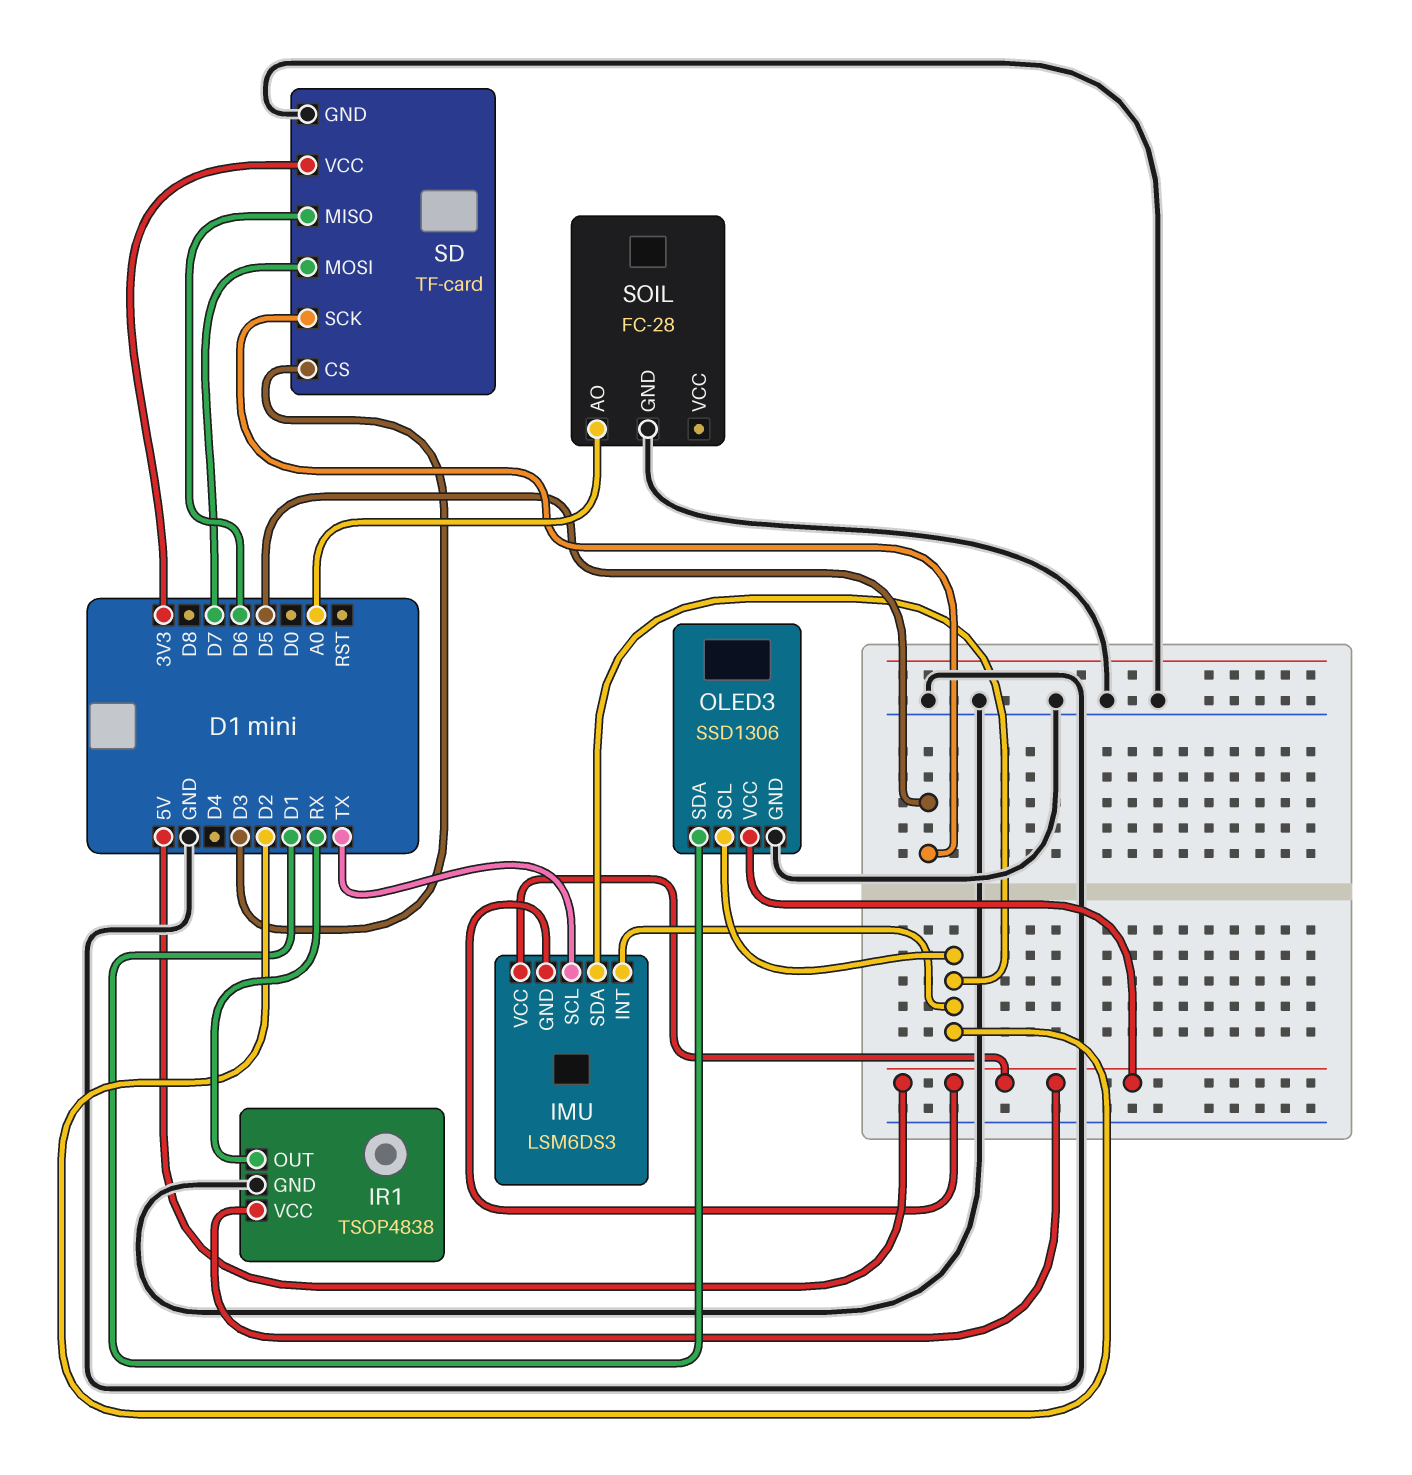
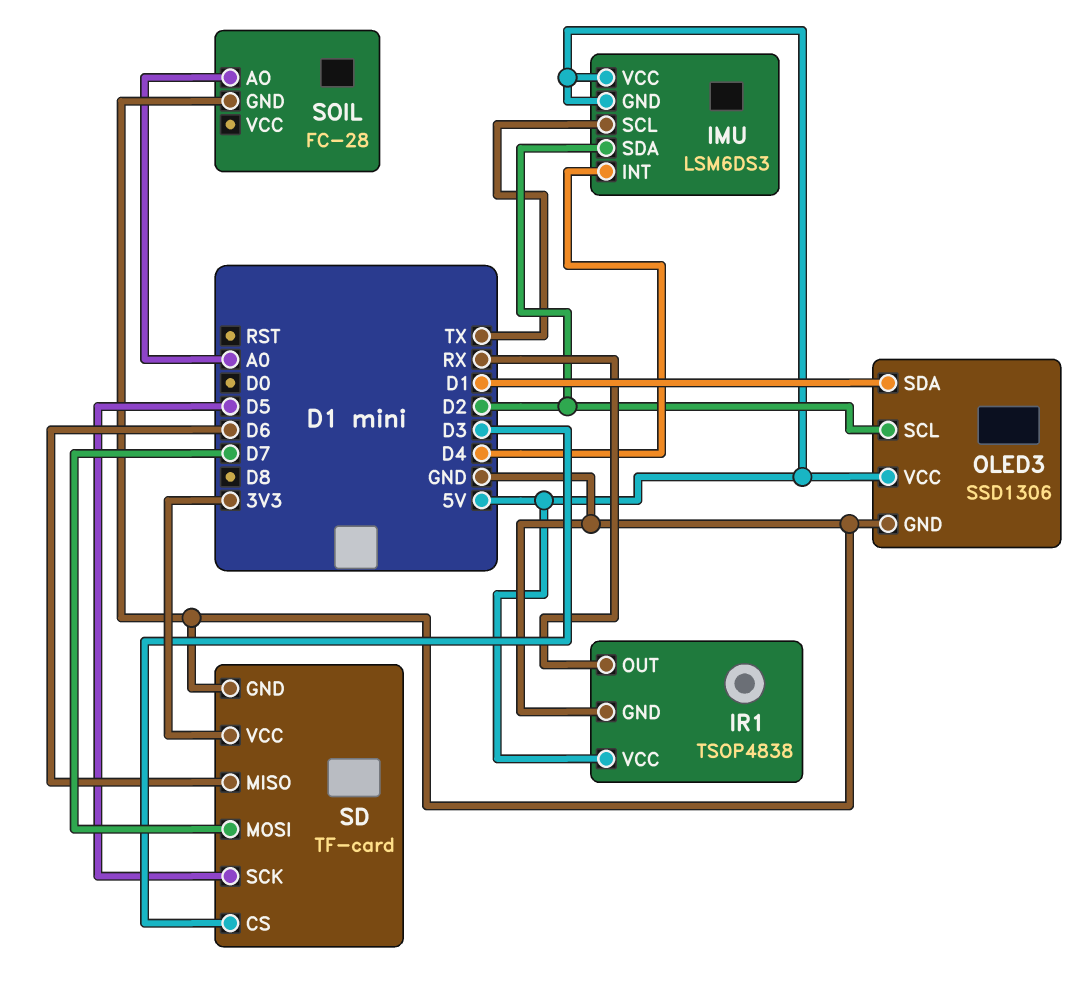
IMU pin INT: D2 -> D4

